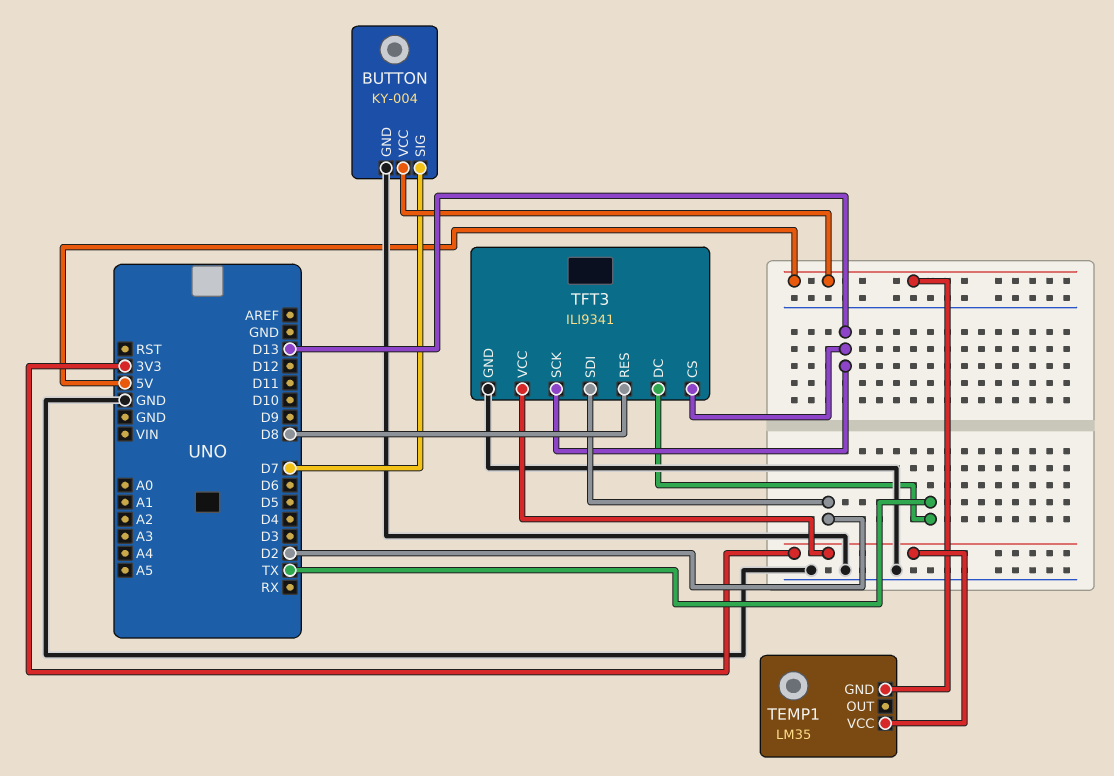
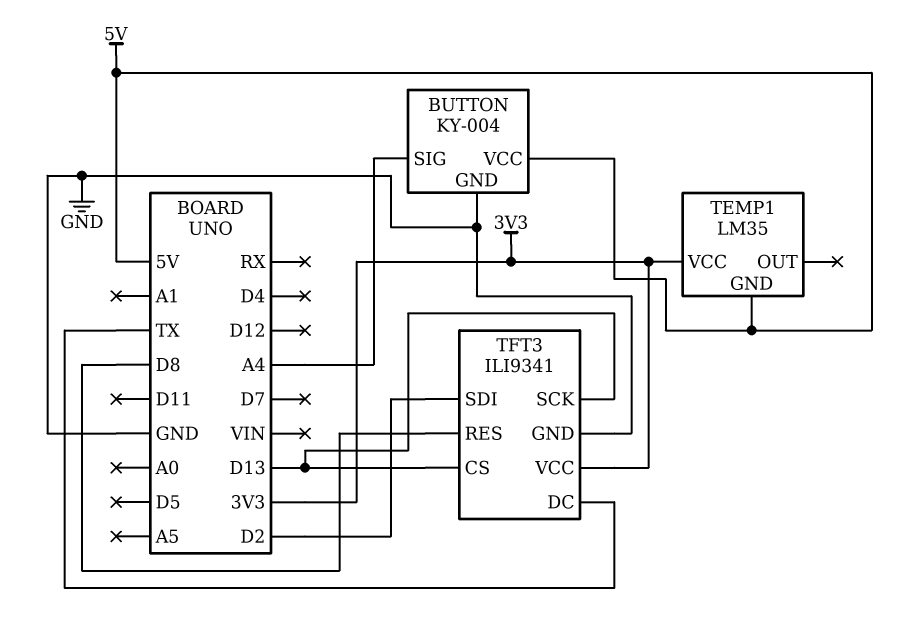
BUTTON pin SIG: D7 -> A4

